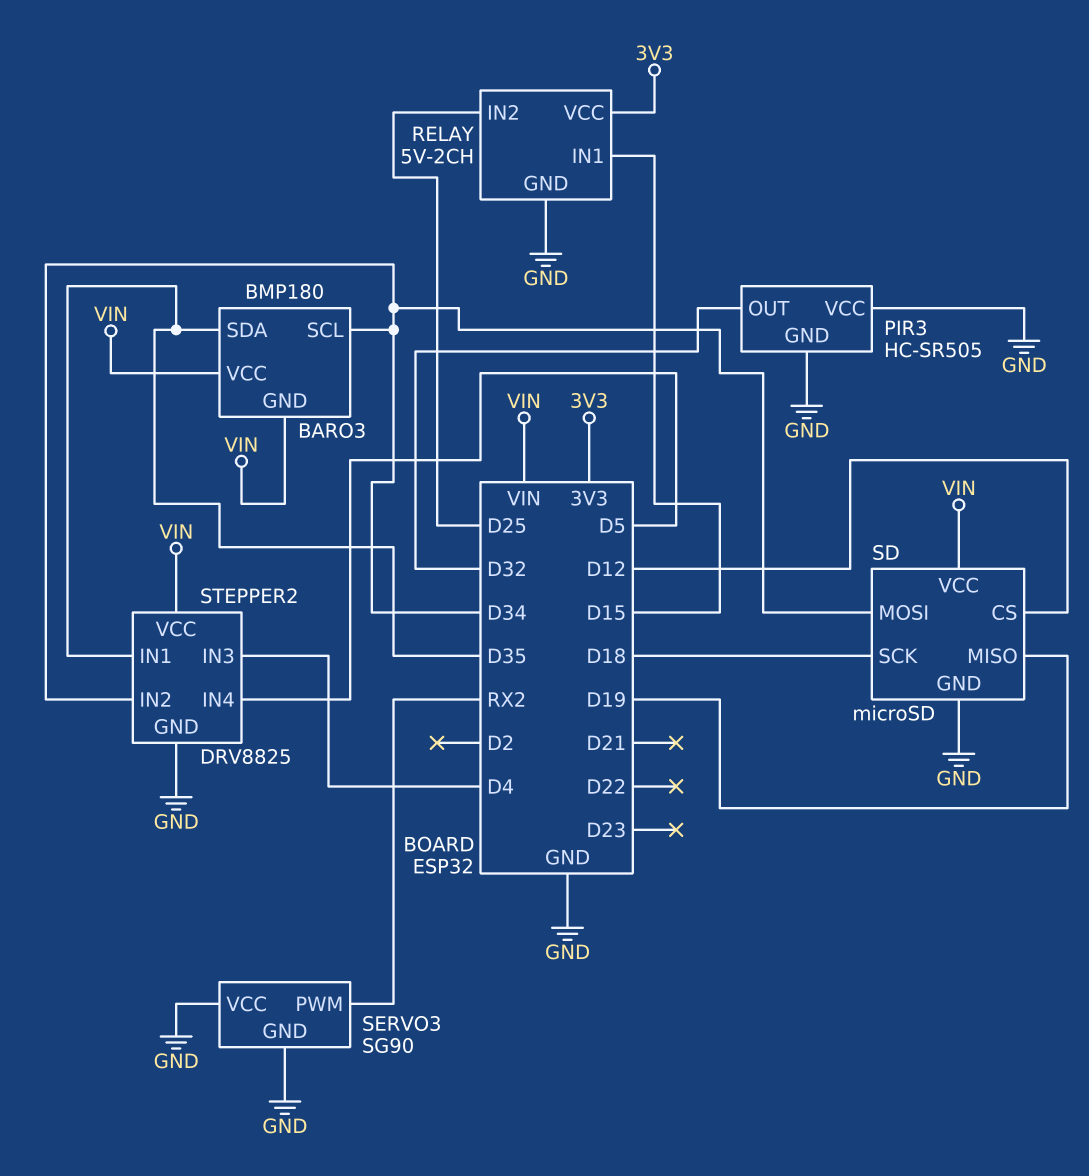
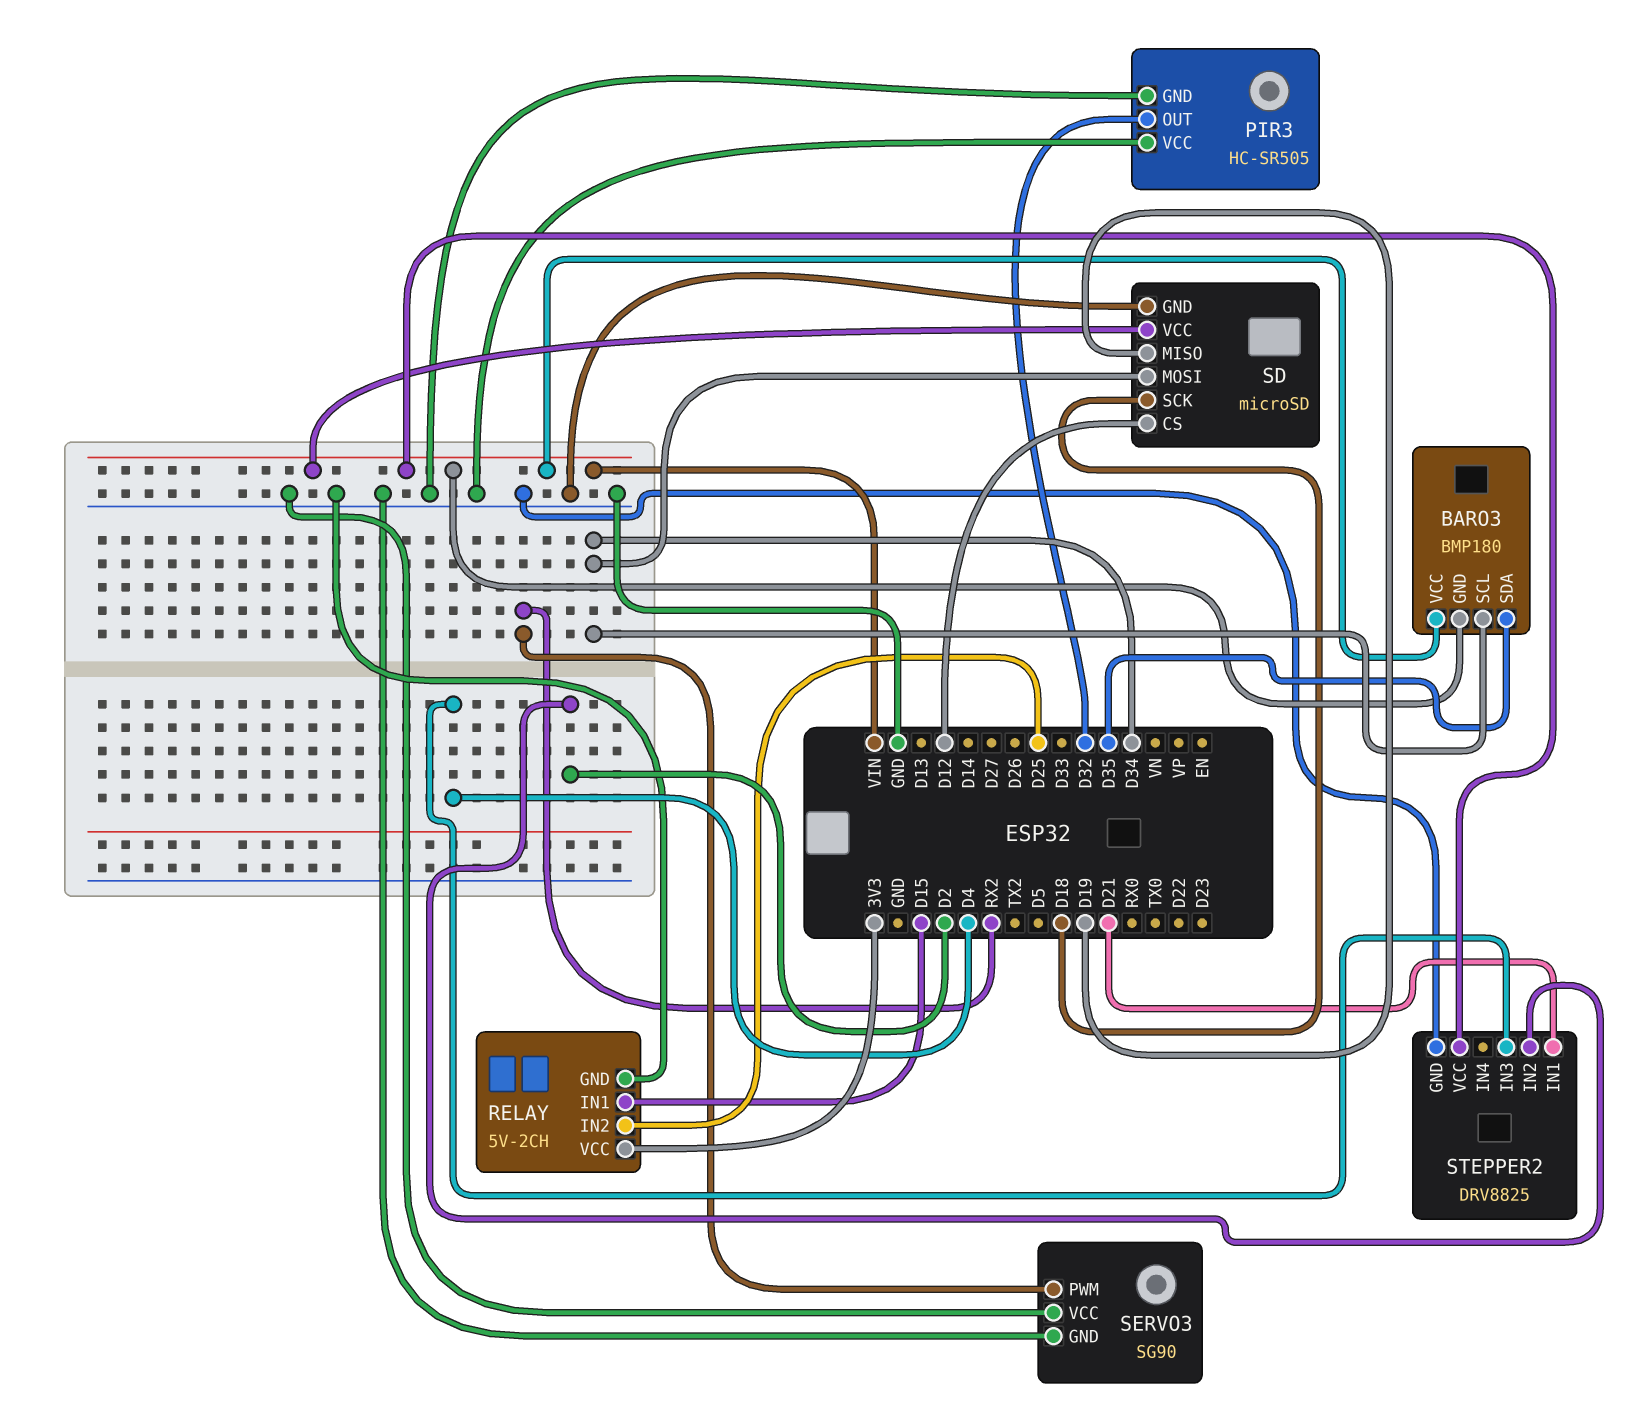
STEPPER2 pin IN1: D35 -> D21
STEPPER2 pin IN2: D34 -> D2
STEPPER2 pin IN4: D5 -> none

